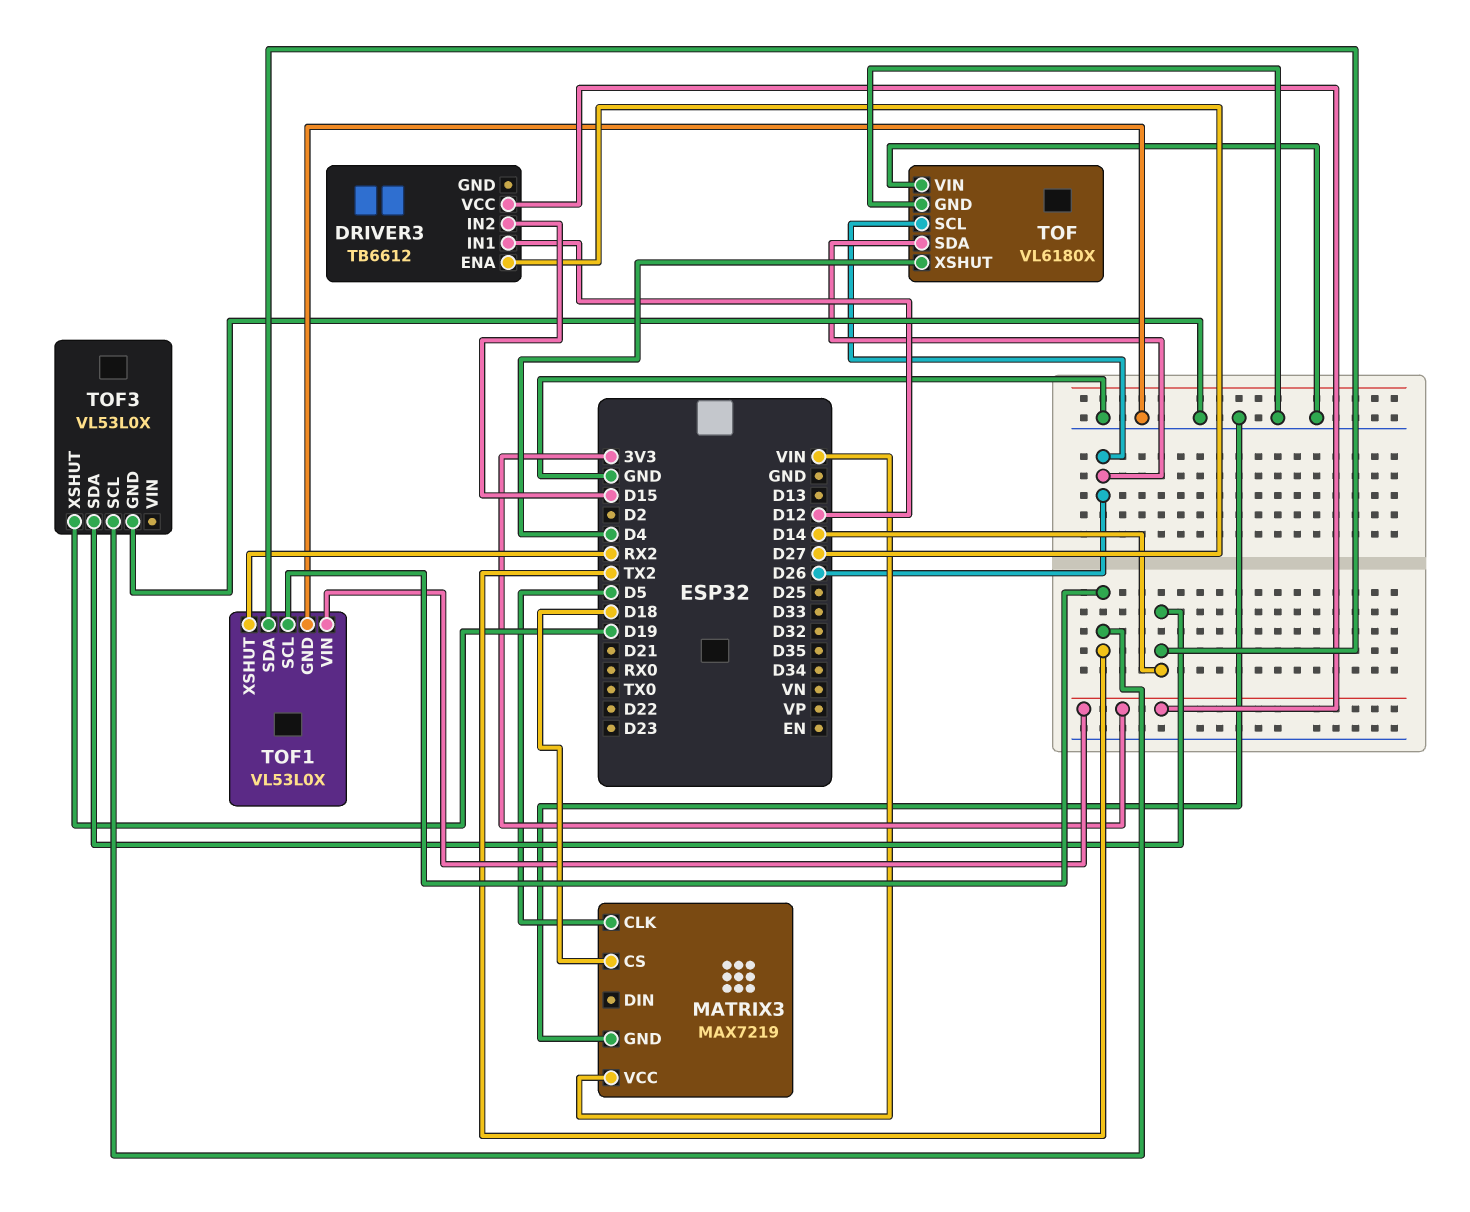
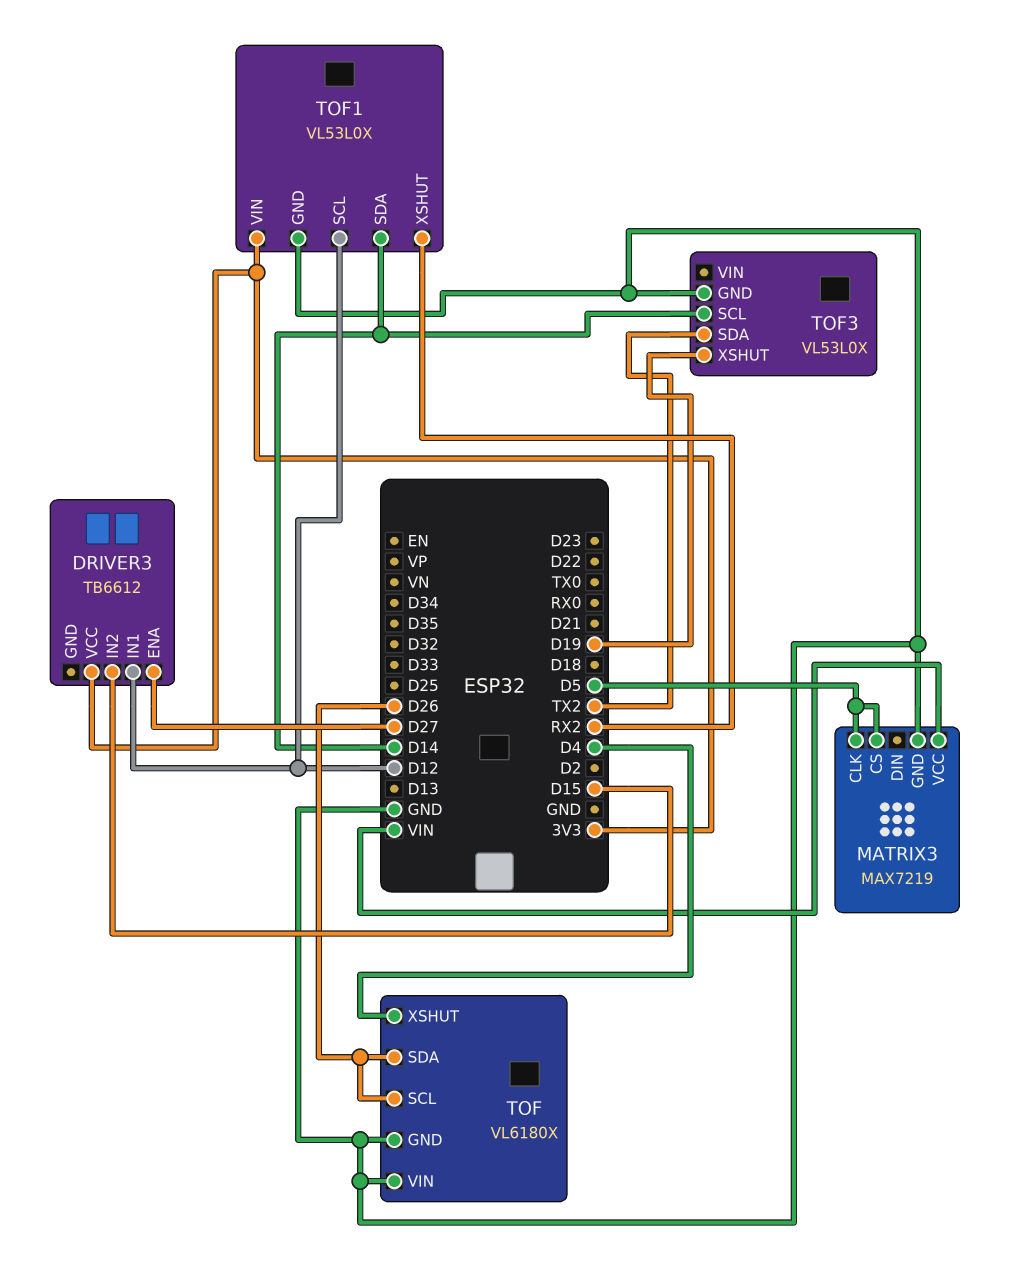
MATRIX3 pin CS: D18 -> D5
TOF1 pin SCL: TX2 -> D12
TOF3 pin SCL: TX2 -> D14
TOF3 pin SDA: D14 -> TX2

